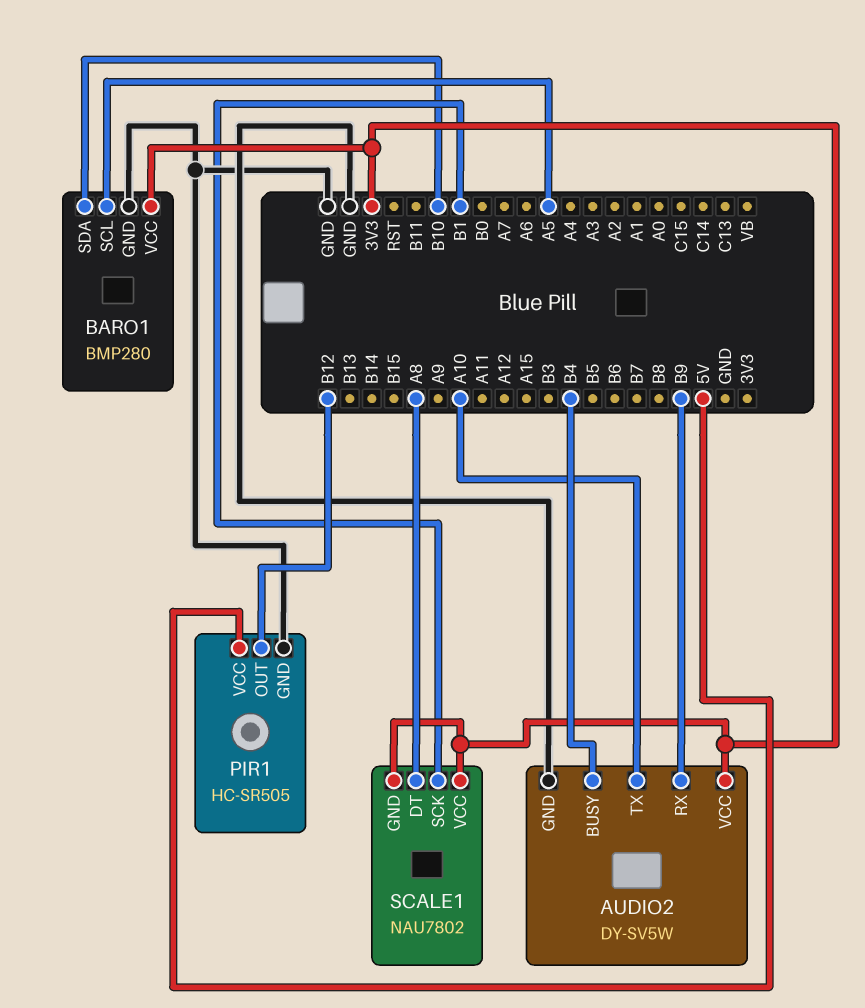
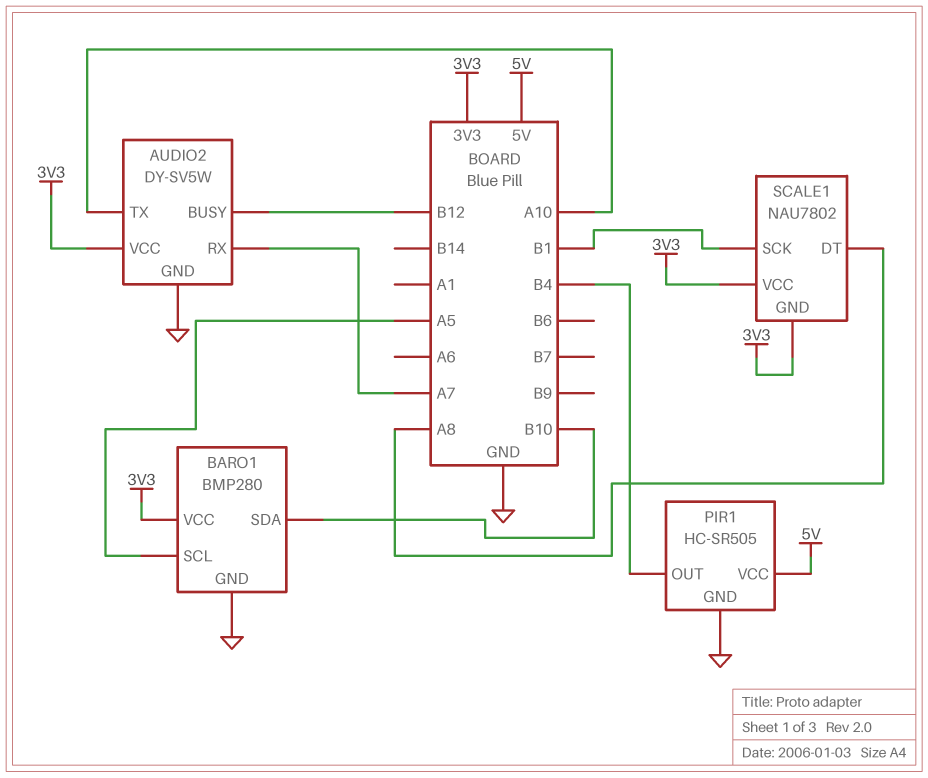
AUDIO2 pin BUSY: B4 -> B12
AUDIO2 pin RX: B9 -> A7
PIR1 pin OUT: B12 -> B4

